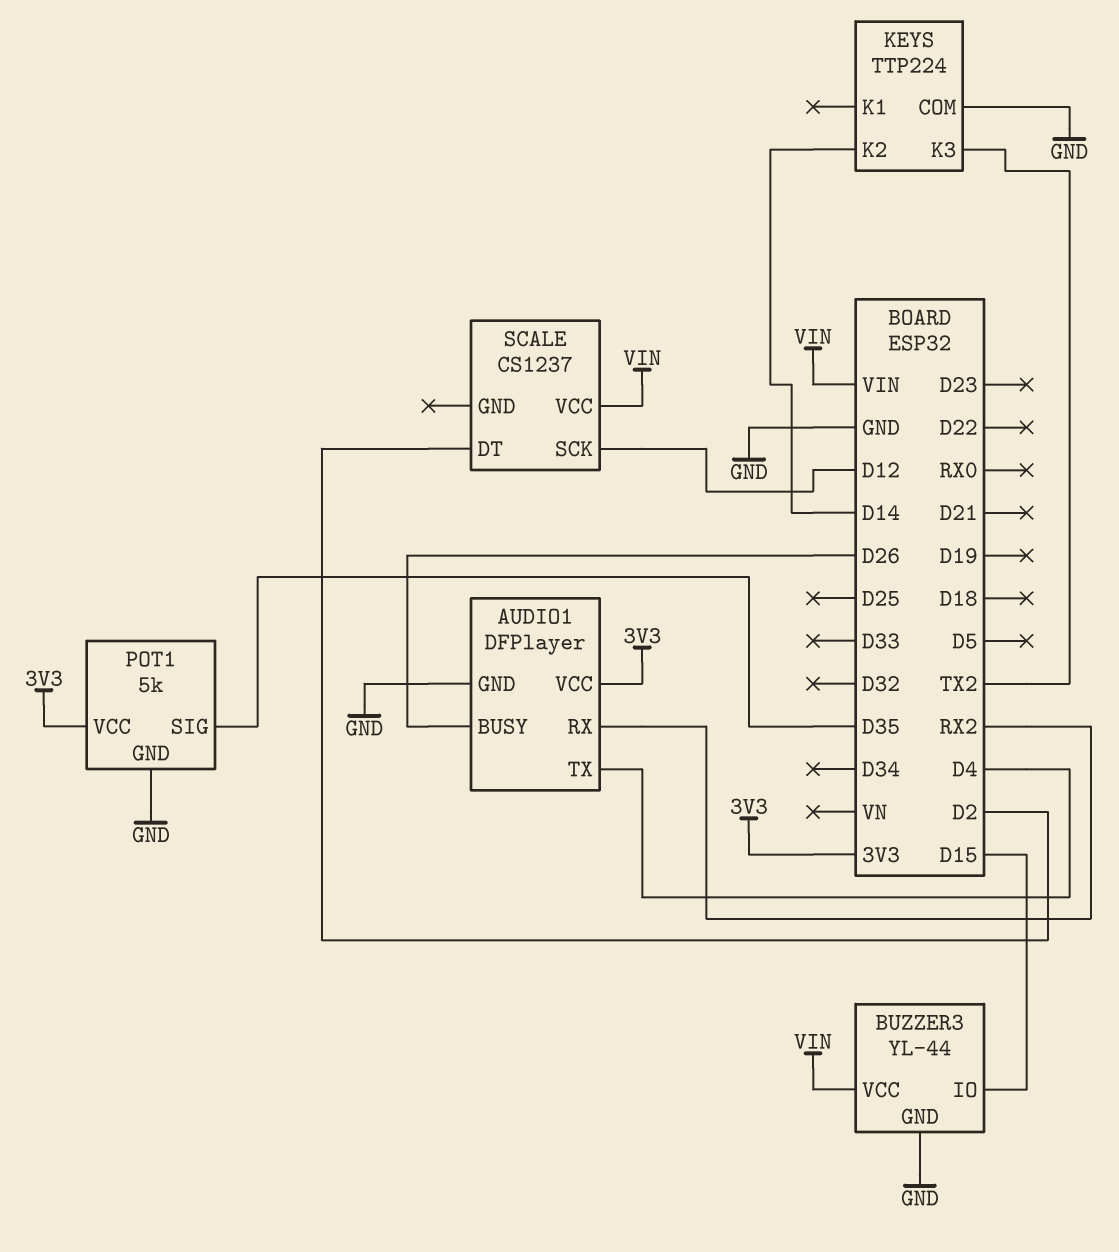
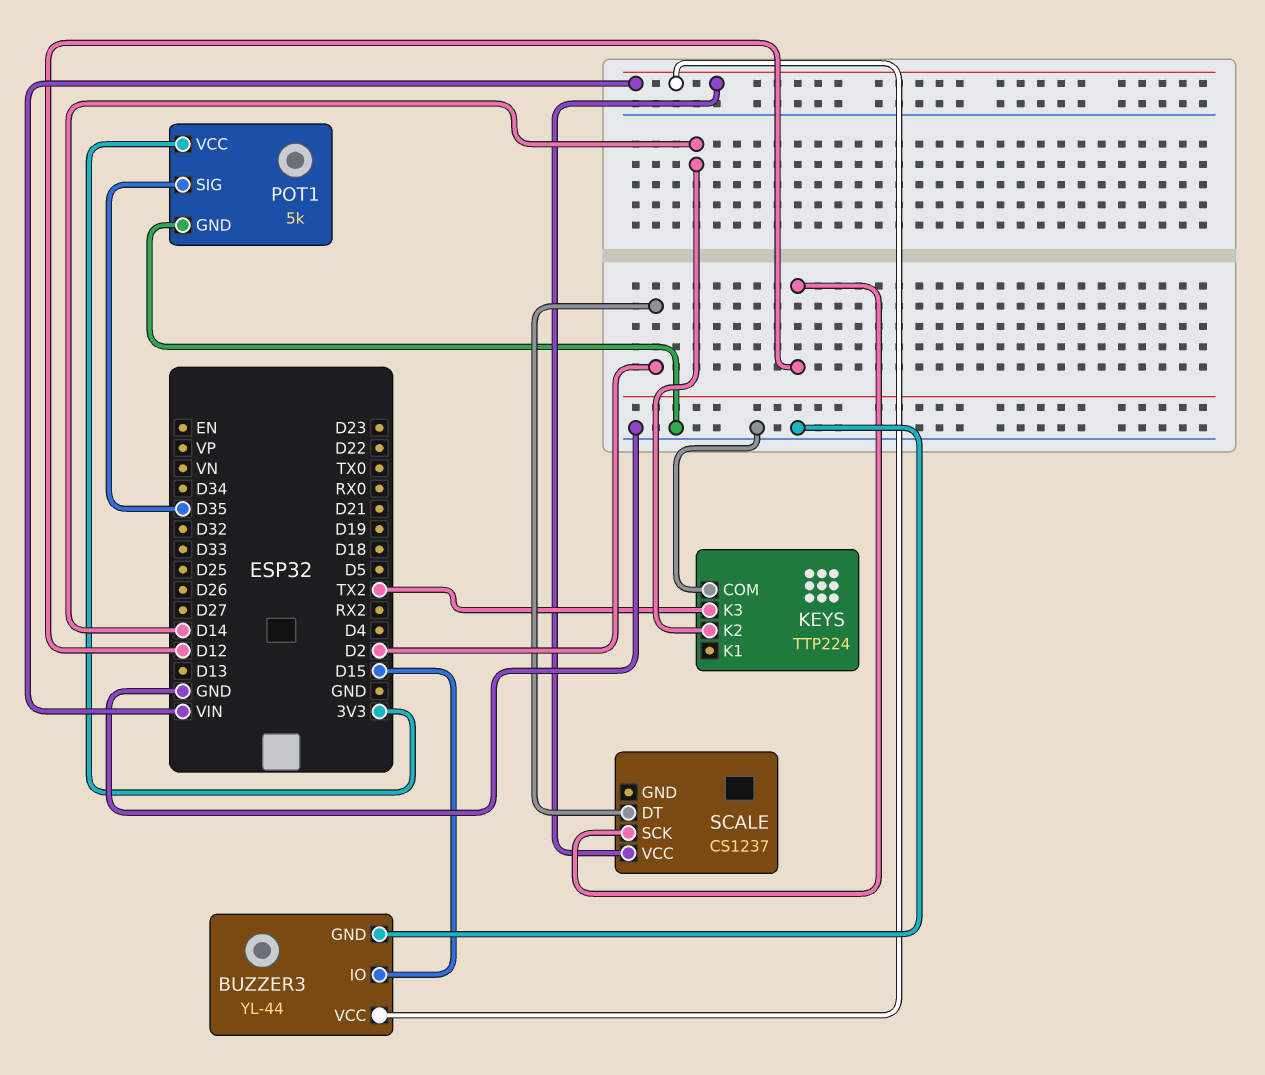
AUDIO1: DFPlayer -> none
AUDIO1 pin BUSY: D26 -> none
AUDIO1 pin GND: GND -> none
AUDIO1 pin RX: RX2 -> none
AUDIO1 pin TX: D4 -> none
AUDIO1 pin VCC: 3V3 -> none

